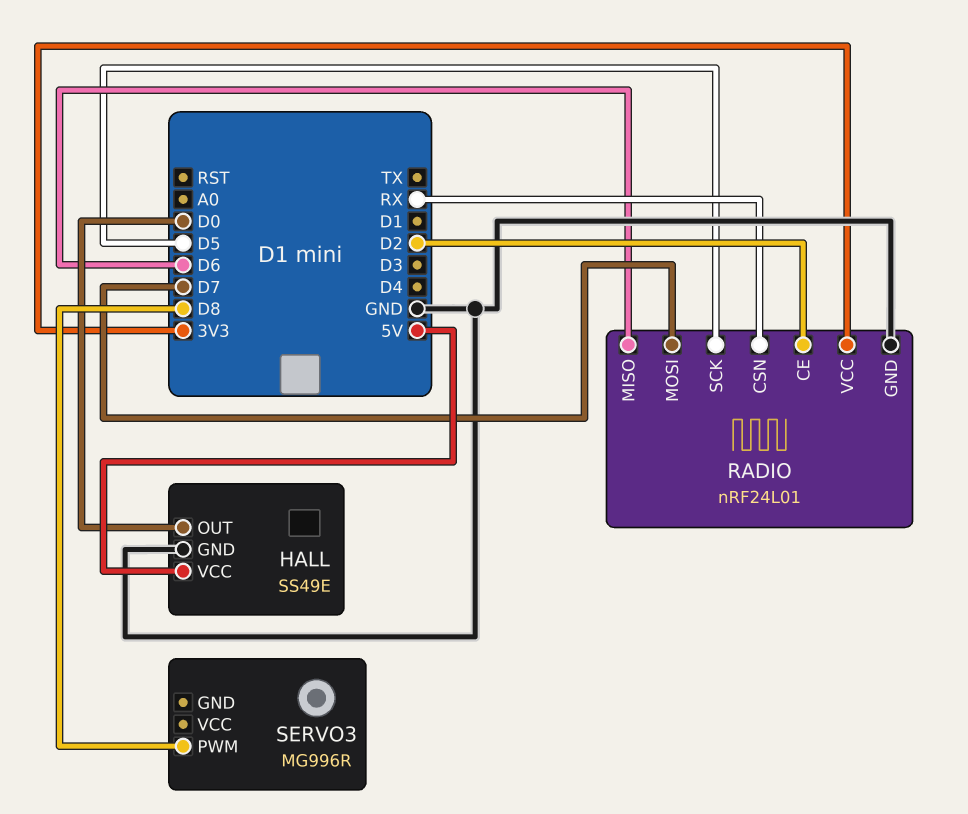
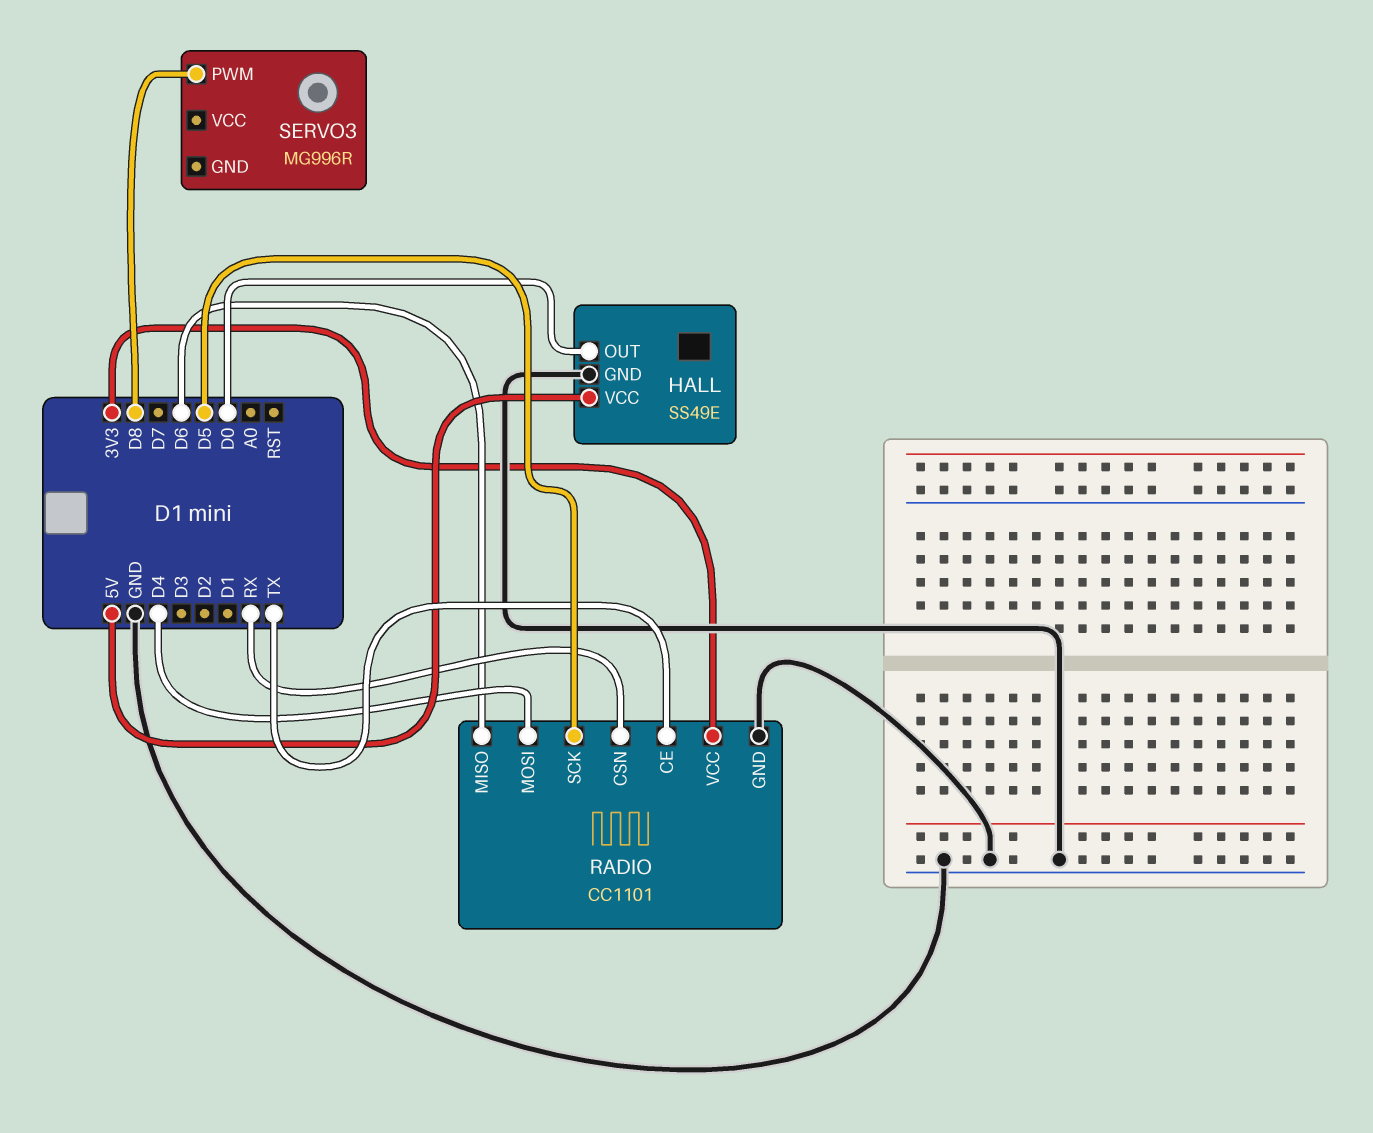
RADIO: nRF24L01 -> CC1101
RADIO pin CE: D2 -> TX
RADIO pin MOSI: D7 -> D4

